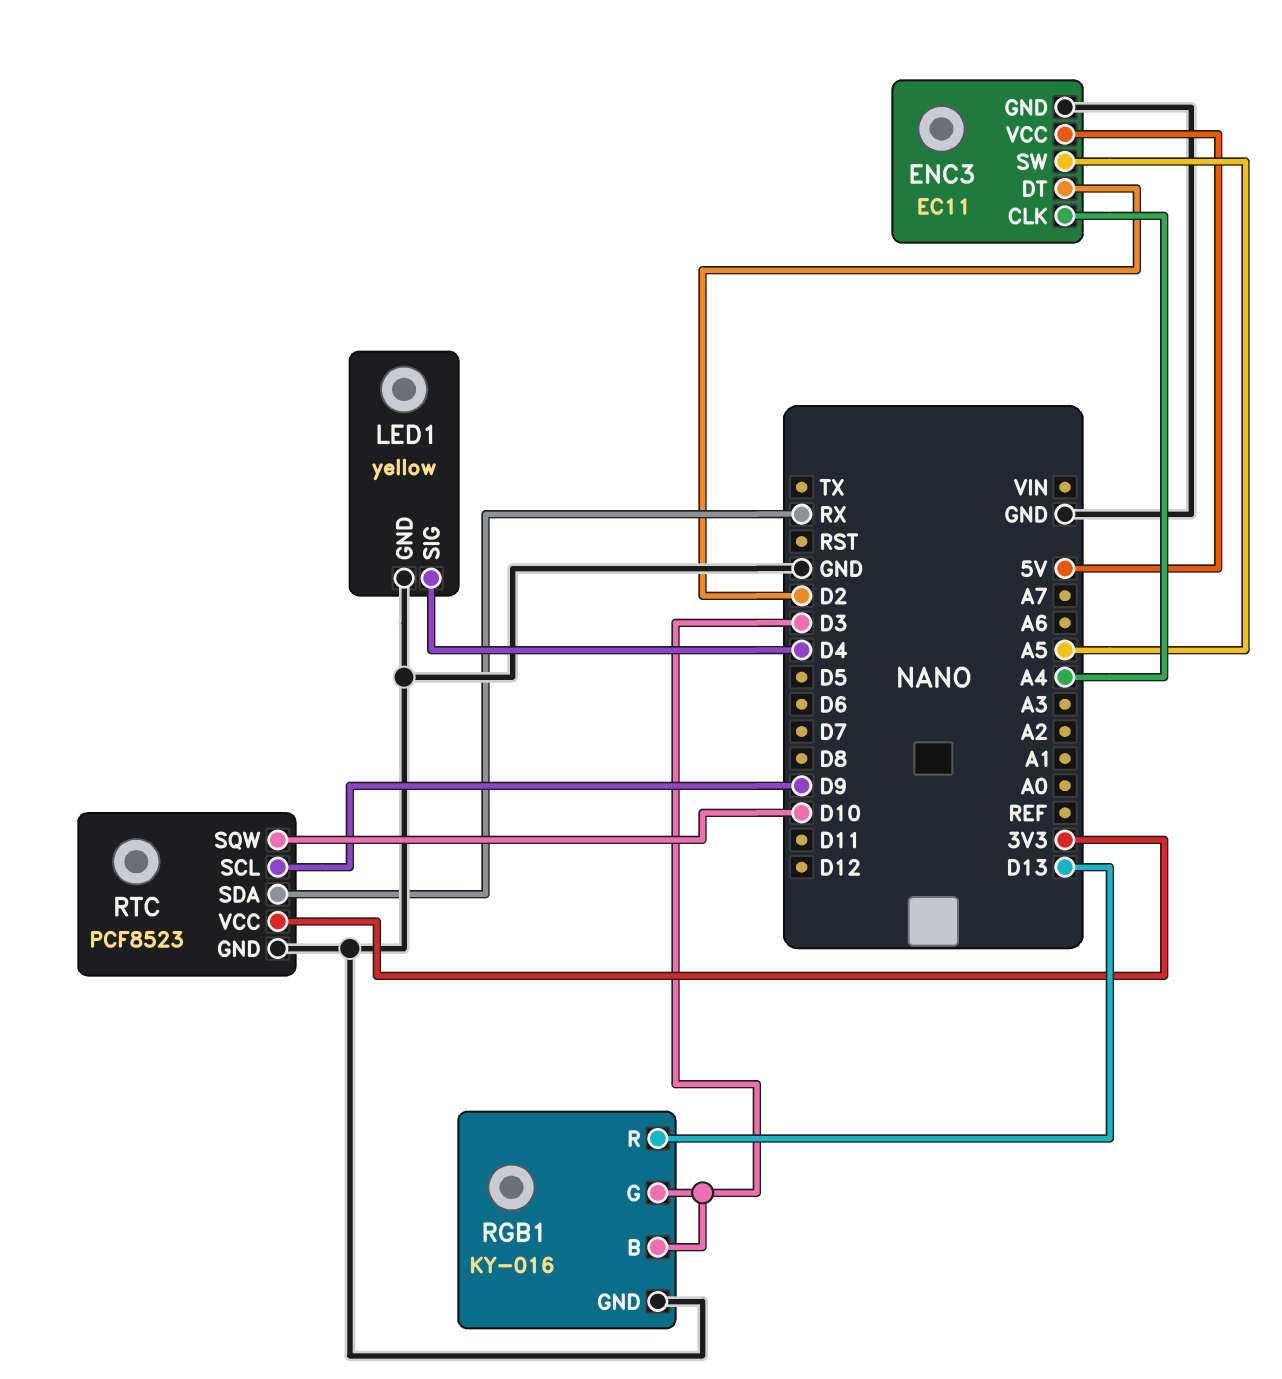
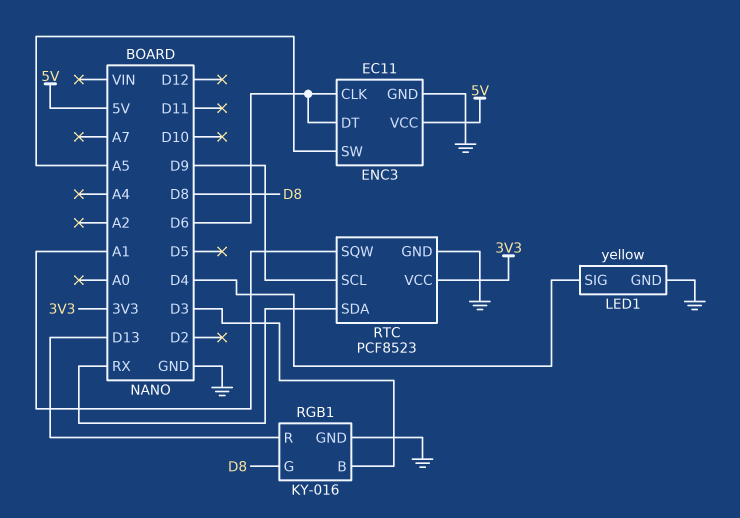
ENC3 pin CLK: A4 -> D6
ENC3 pin DT: D2 -> D6
RGB1 pin G: D3 -> D8
RTC pin SQW: D10 -> A1

